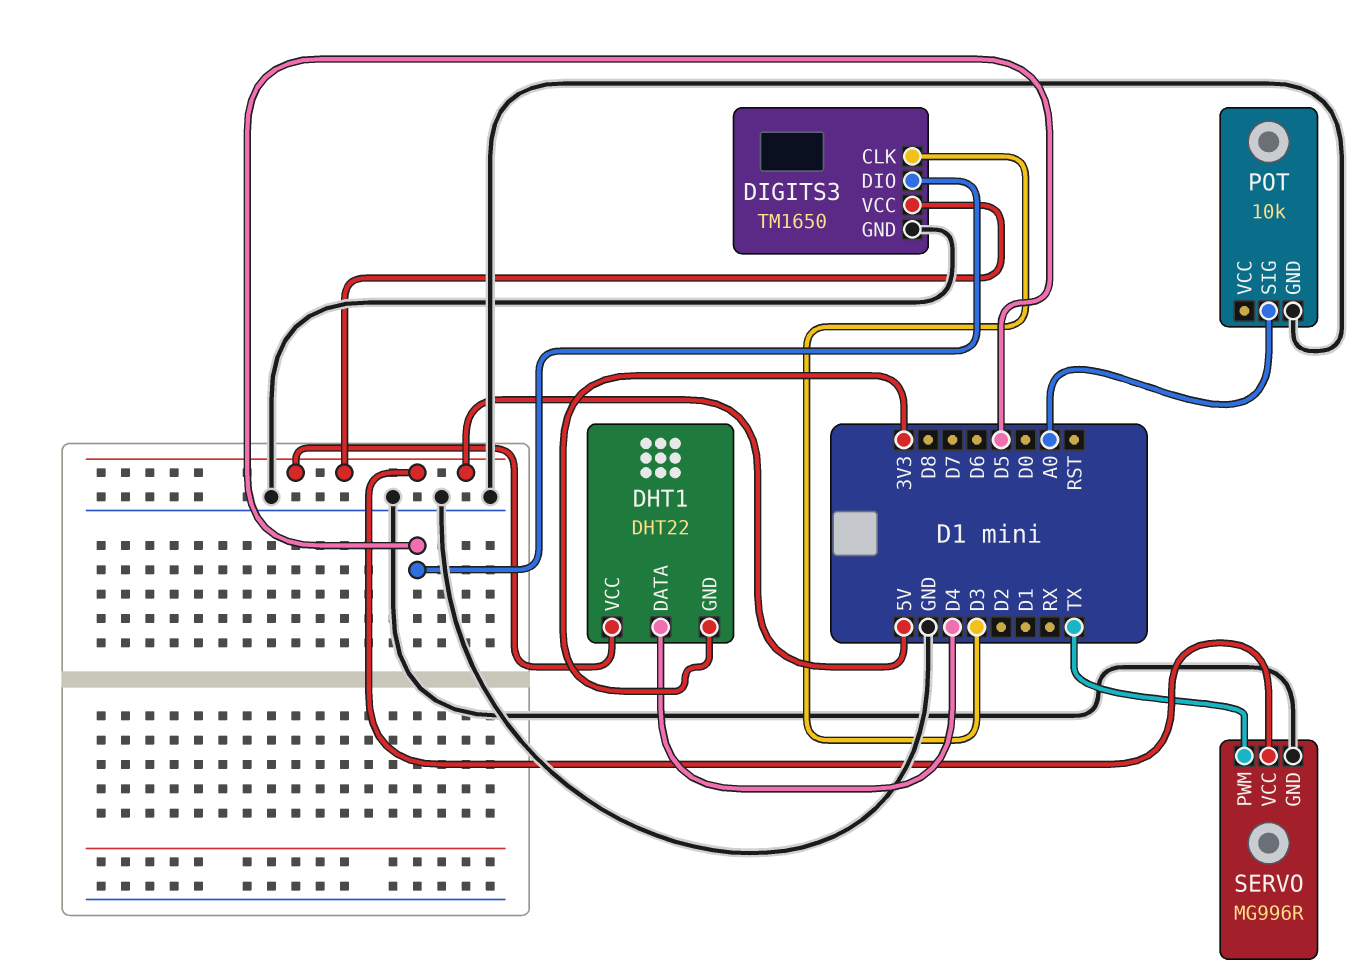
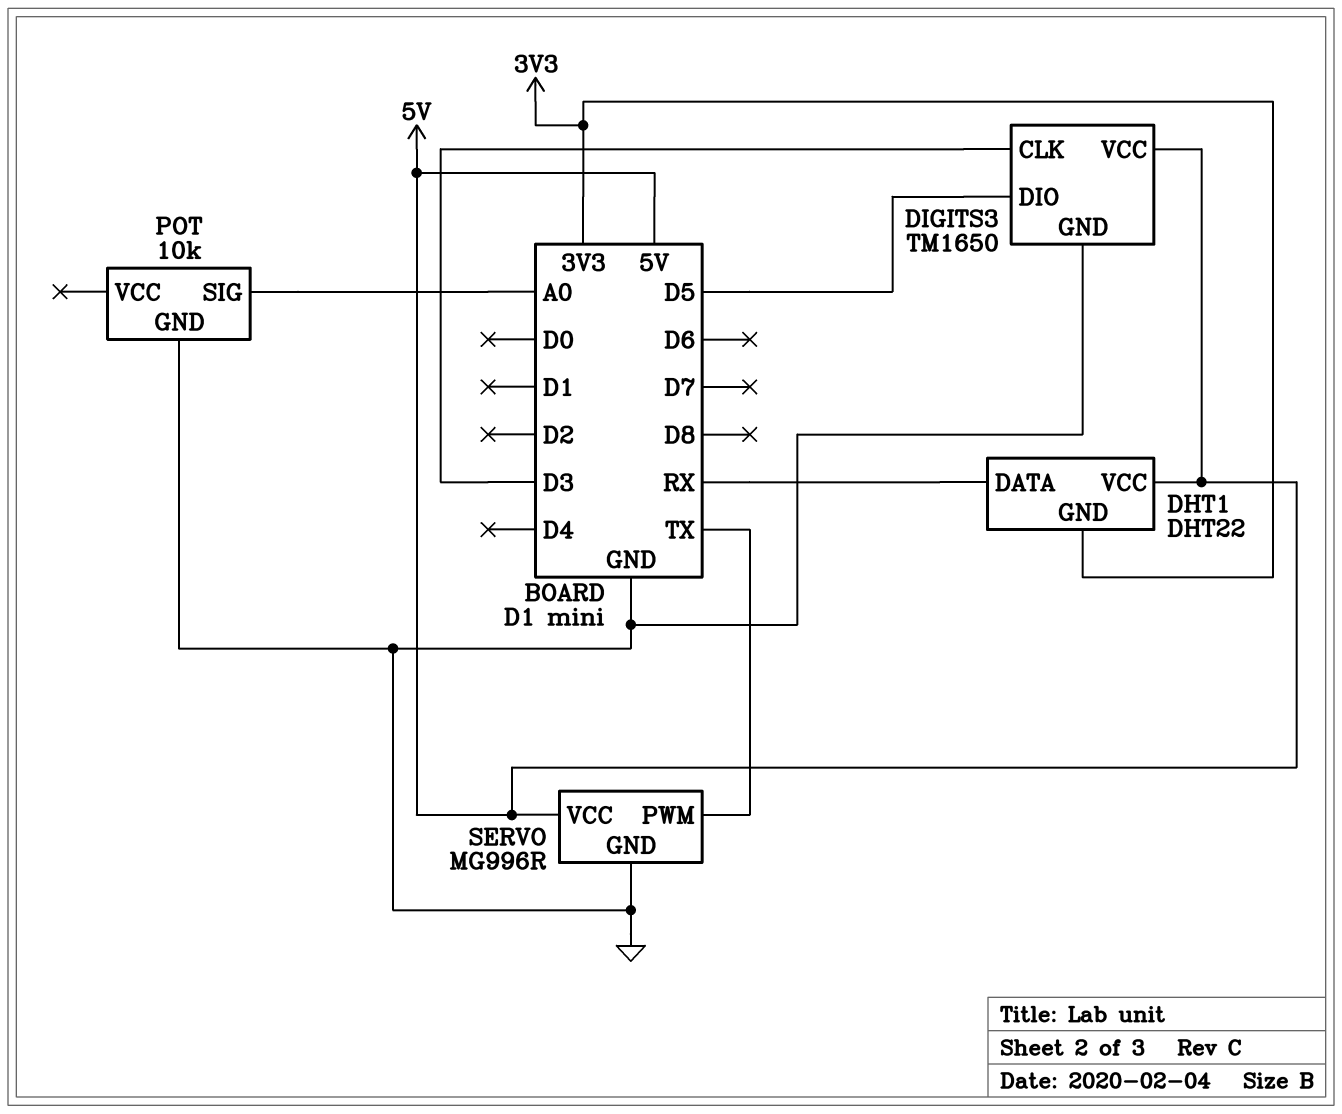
DHT1 pin DATA: D4 -> RX

